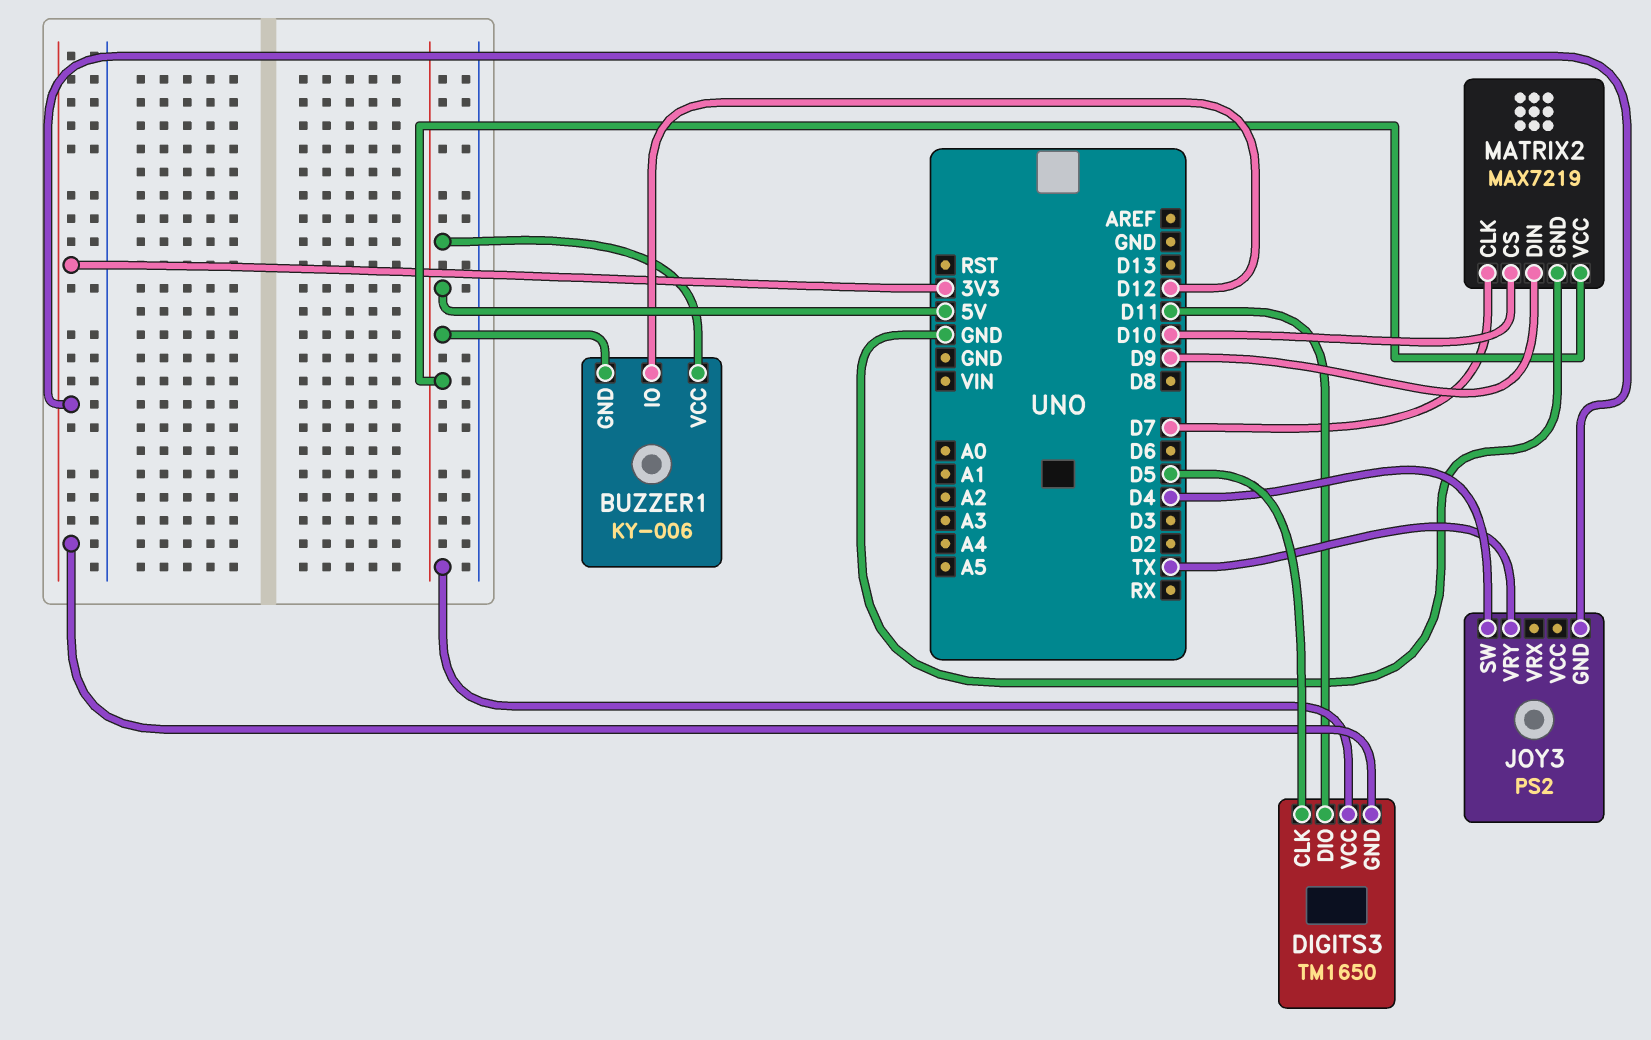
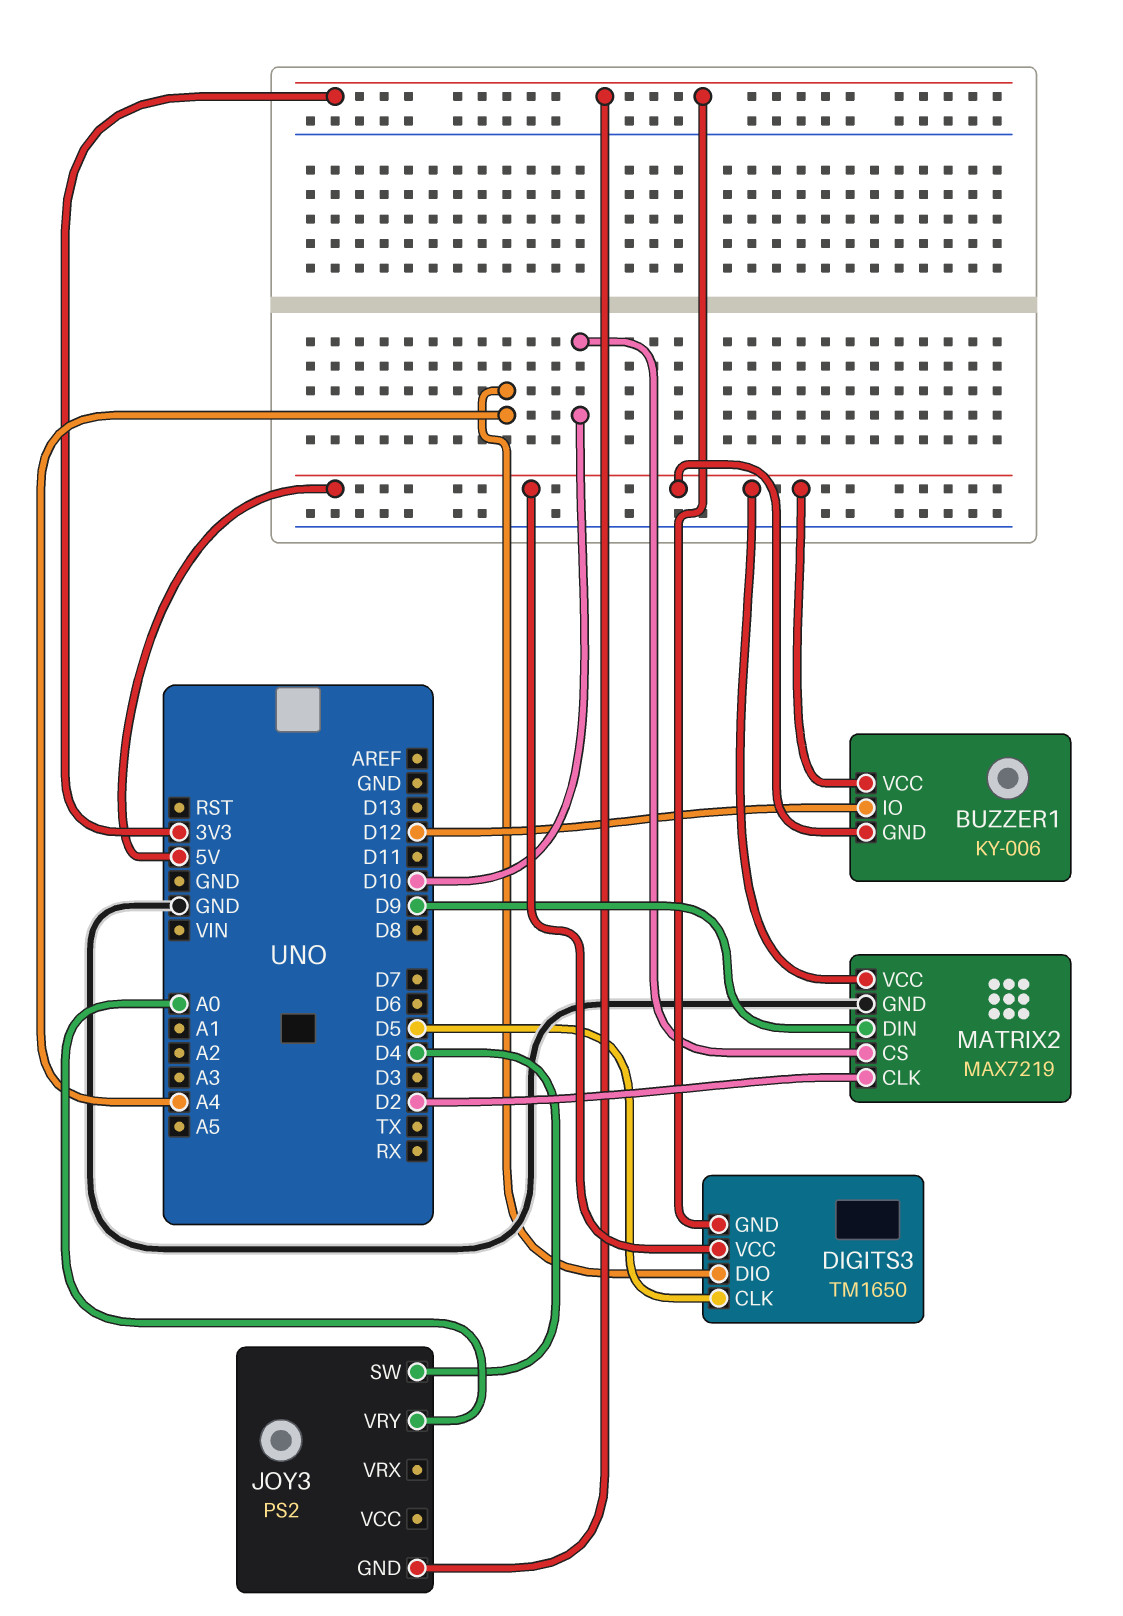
DIGITS3 pin DIO: D11 -> A4
JOY3 pin VRY: TX -> A0
MATRIX2 pin CLK: D7 -> D2

